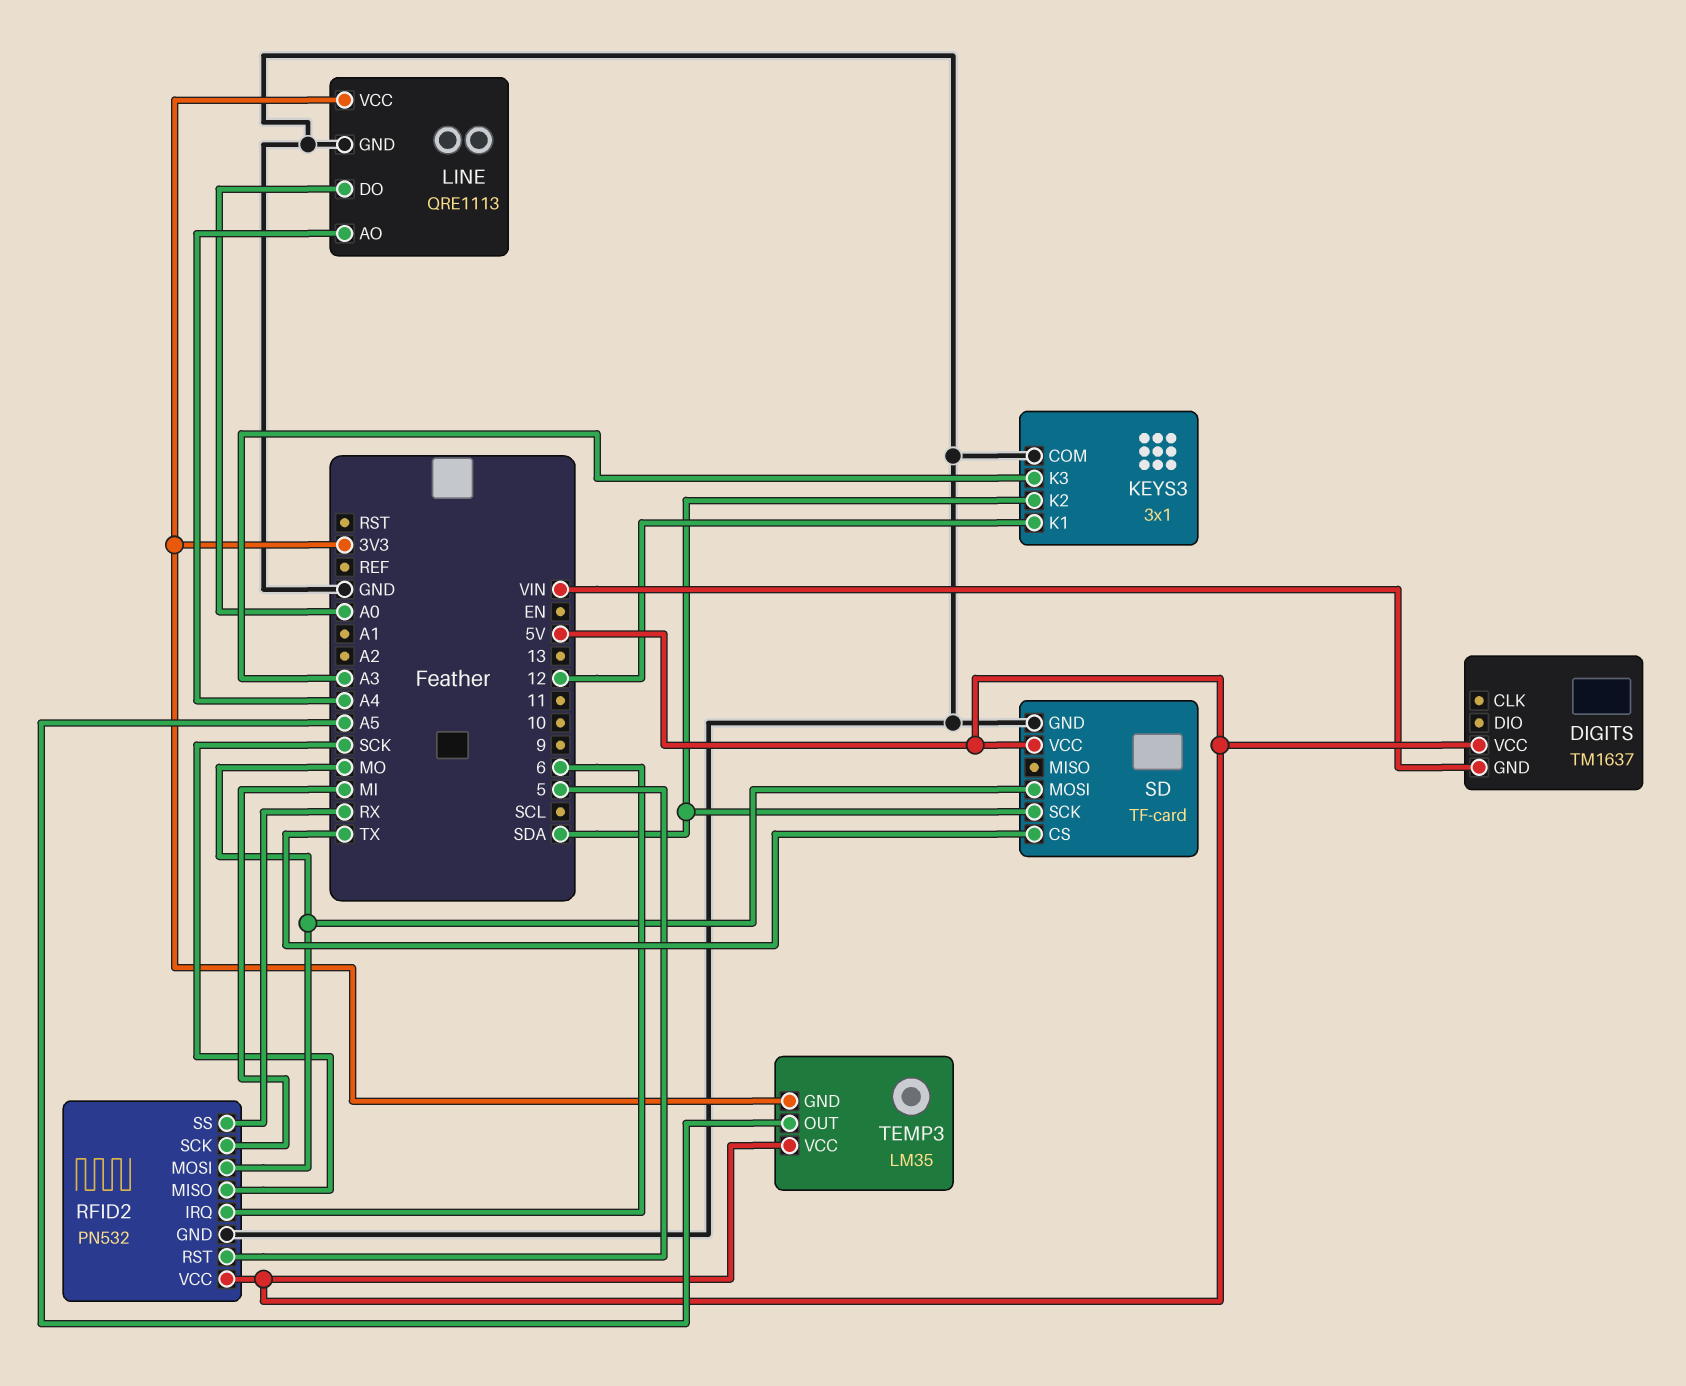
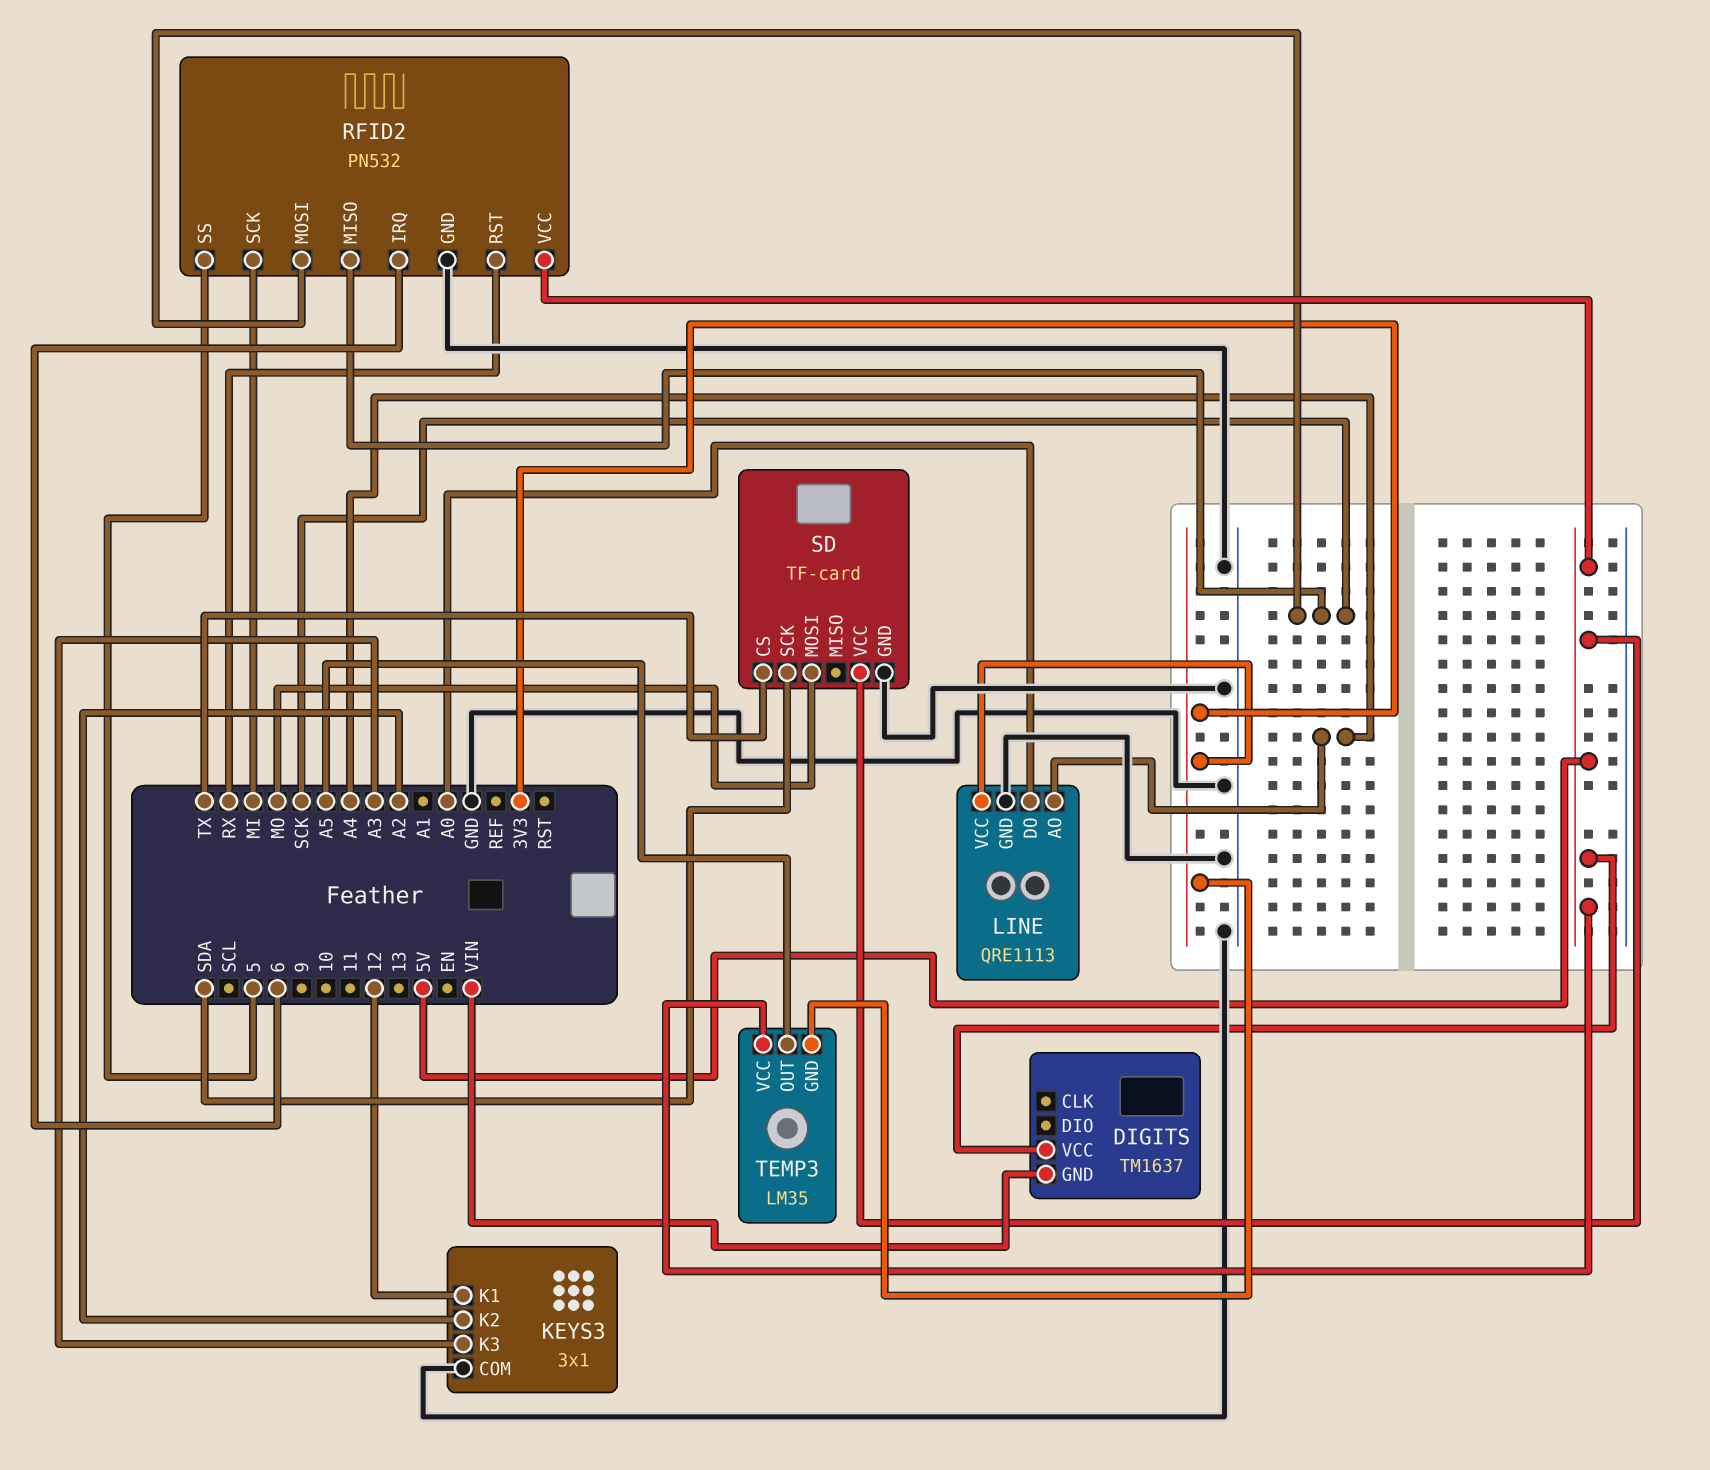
KEYS3 pin K2: SDA -> A2
RFID2 pin MOSI: MO -> SCK
RFID2 pin RST: 5 -> RX
RFID2 pin SS: RX -> 5

